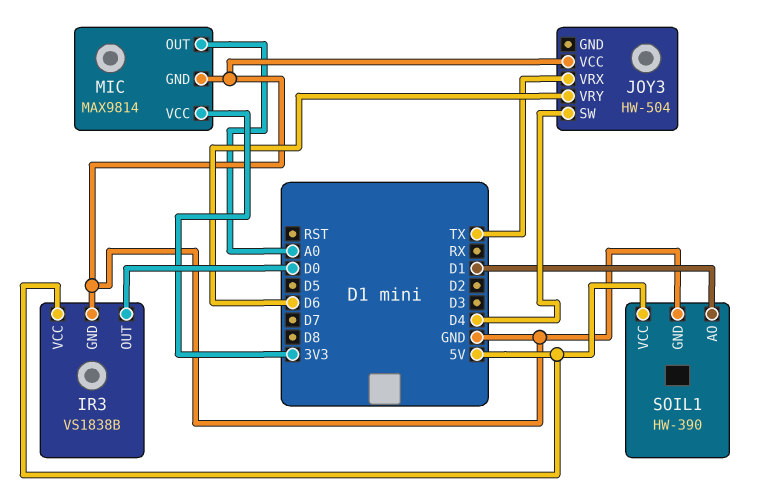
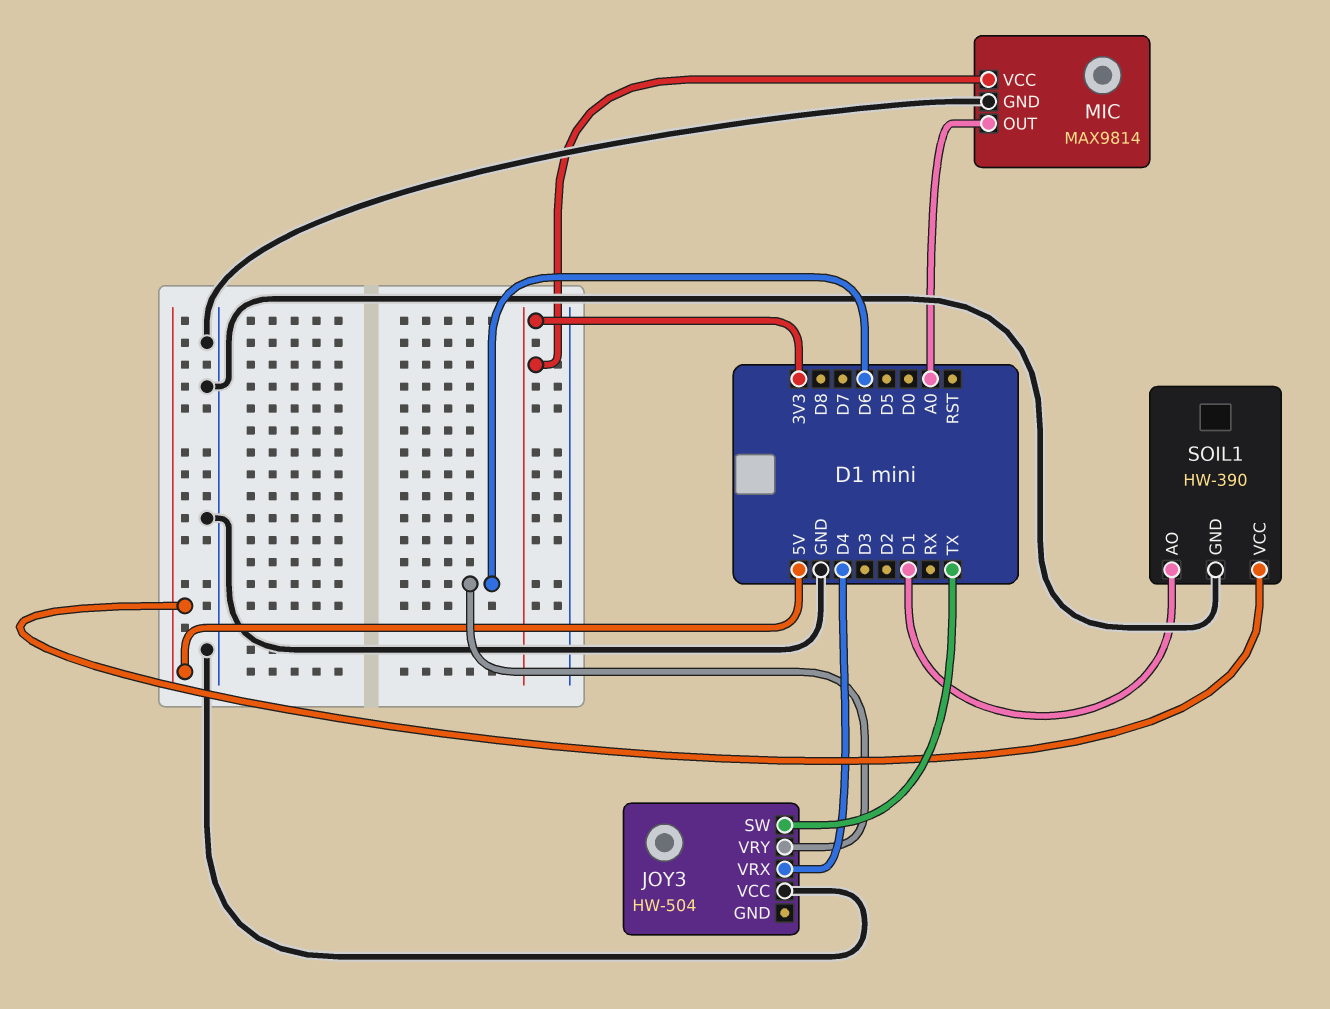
IR3: VS1838B -> none
IR3 pin GND: GND -> none
IR3 pin OUT: D0 -> none
IR3 pin VCC: 5V -> none
JOY3 pin SW: D4 -> TX
JOY3 pin VRX: TX -> D4

